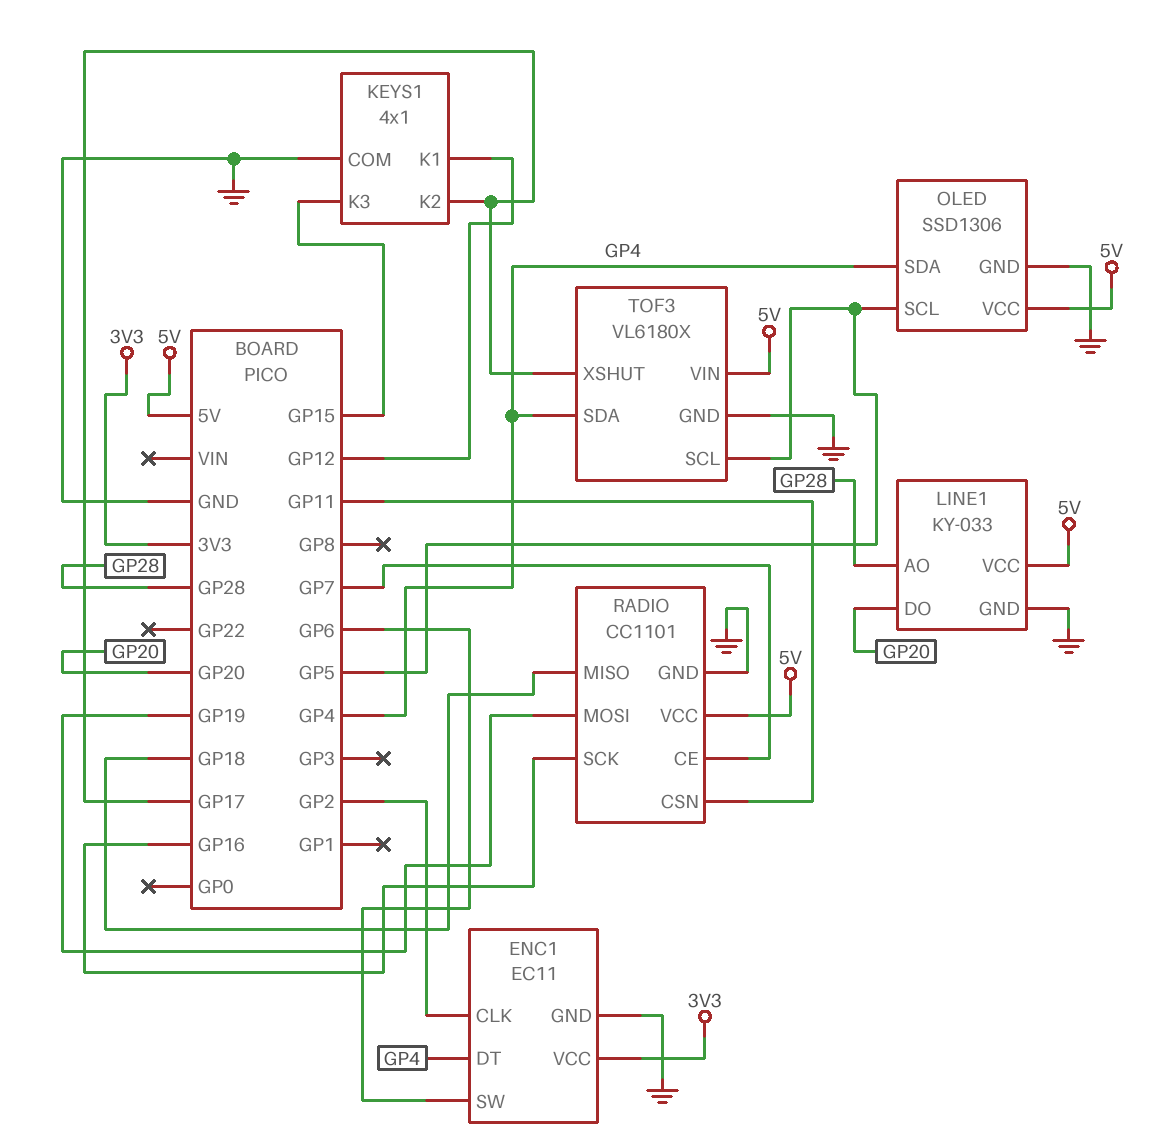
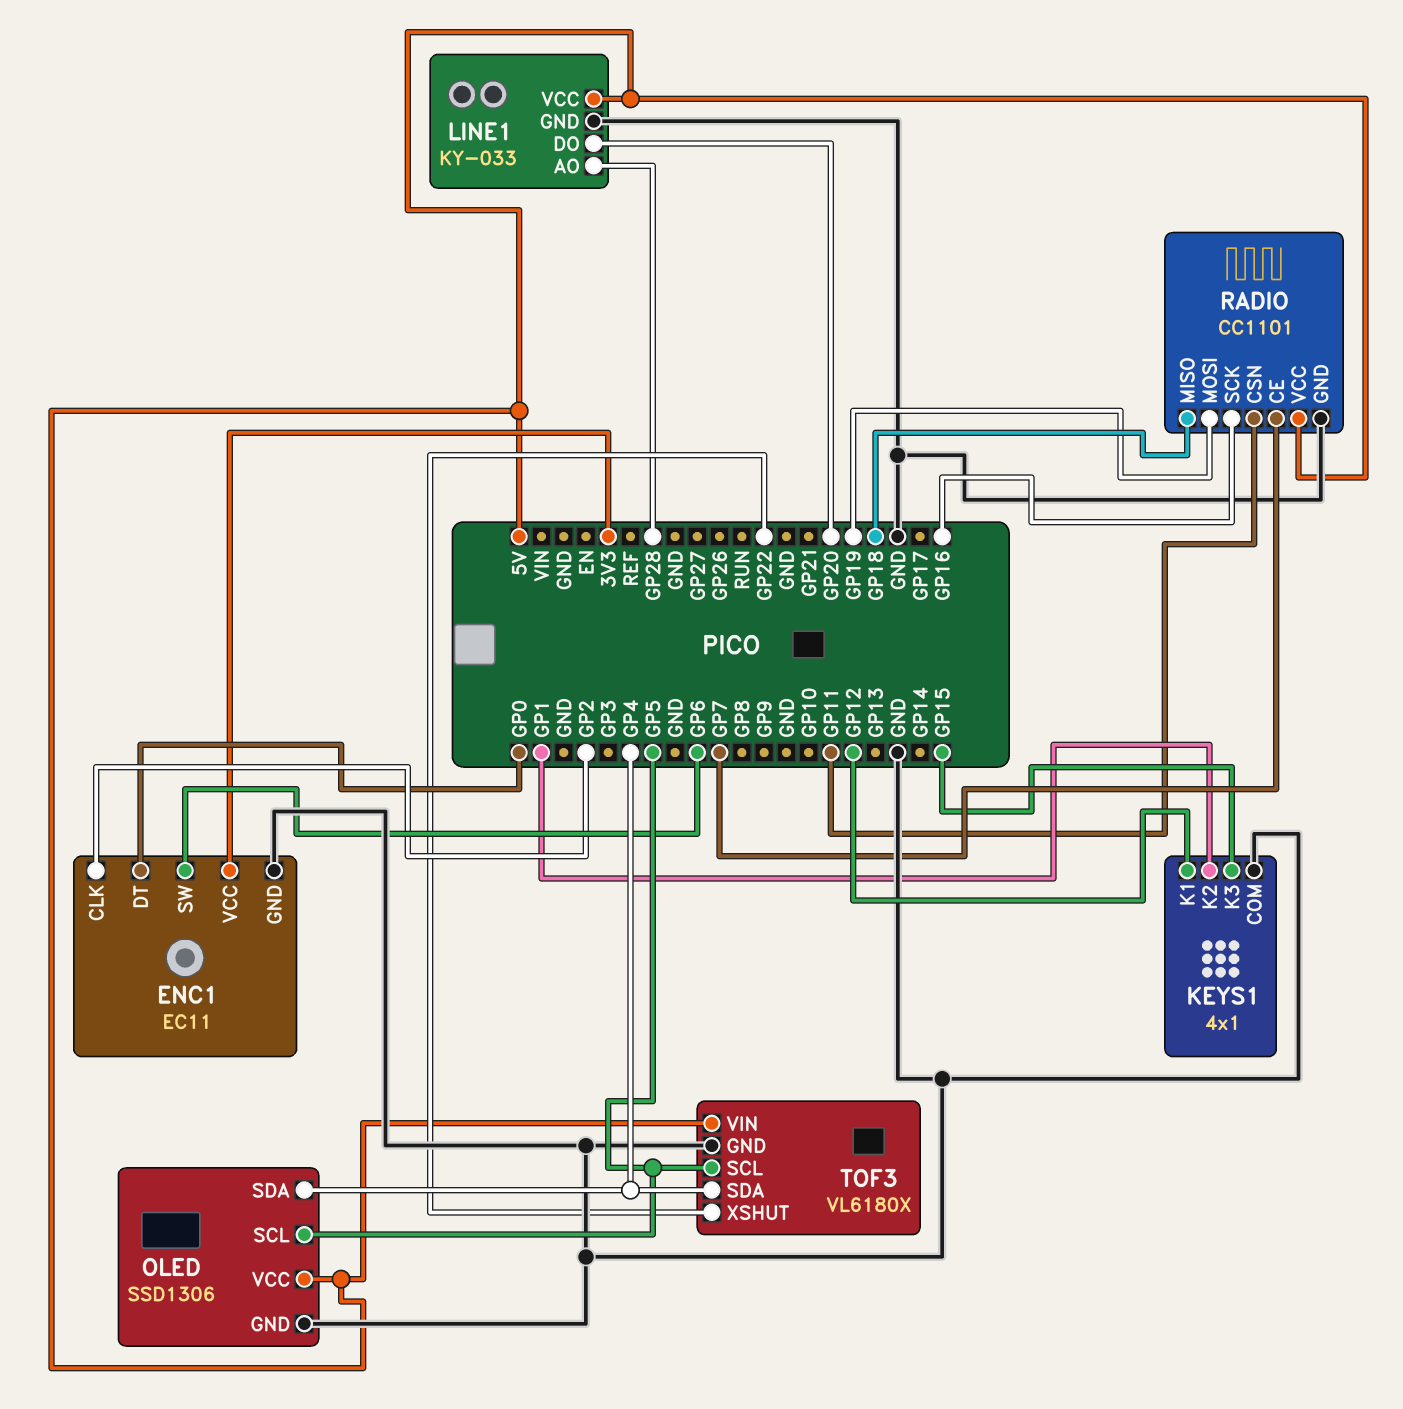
ENC1 pin DT: GP4 -> GP0
KEYS1 pin K2: GP17 -> GP1
TOF3 pin XSHUT: GP17 -> GP22

